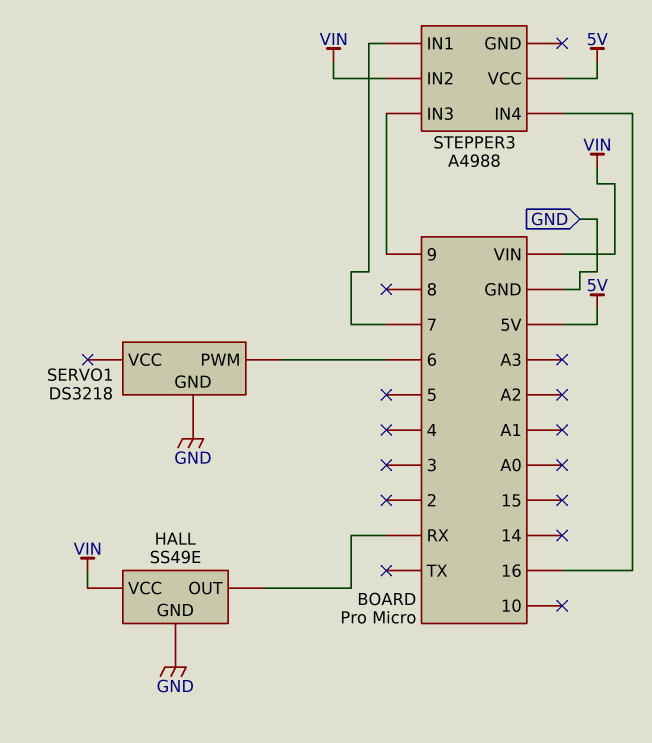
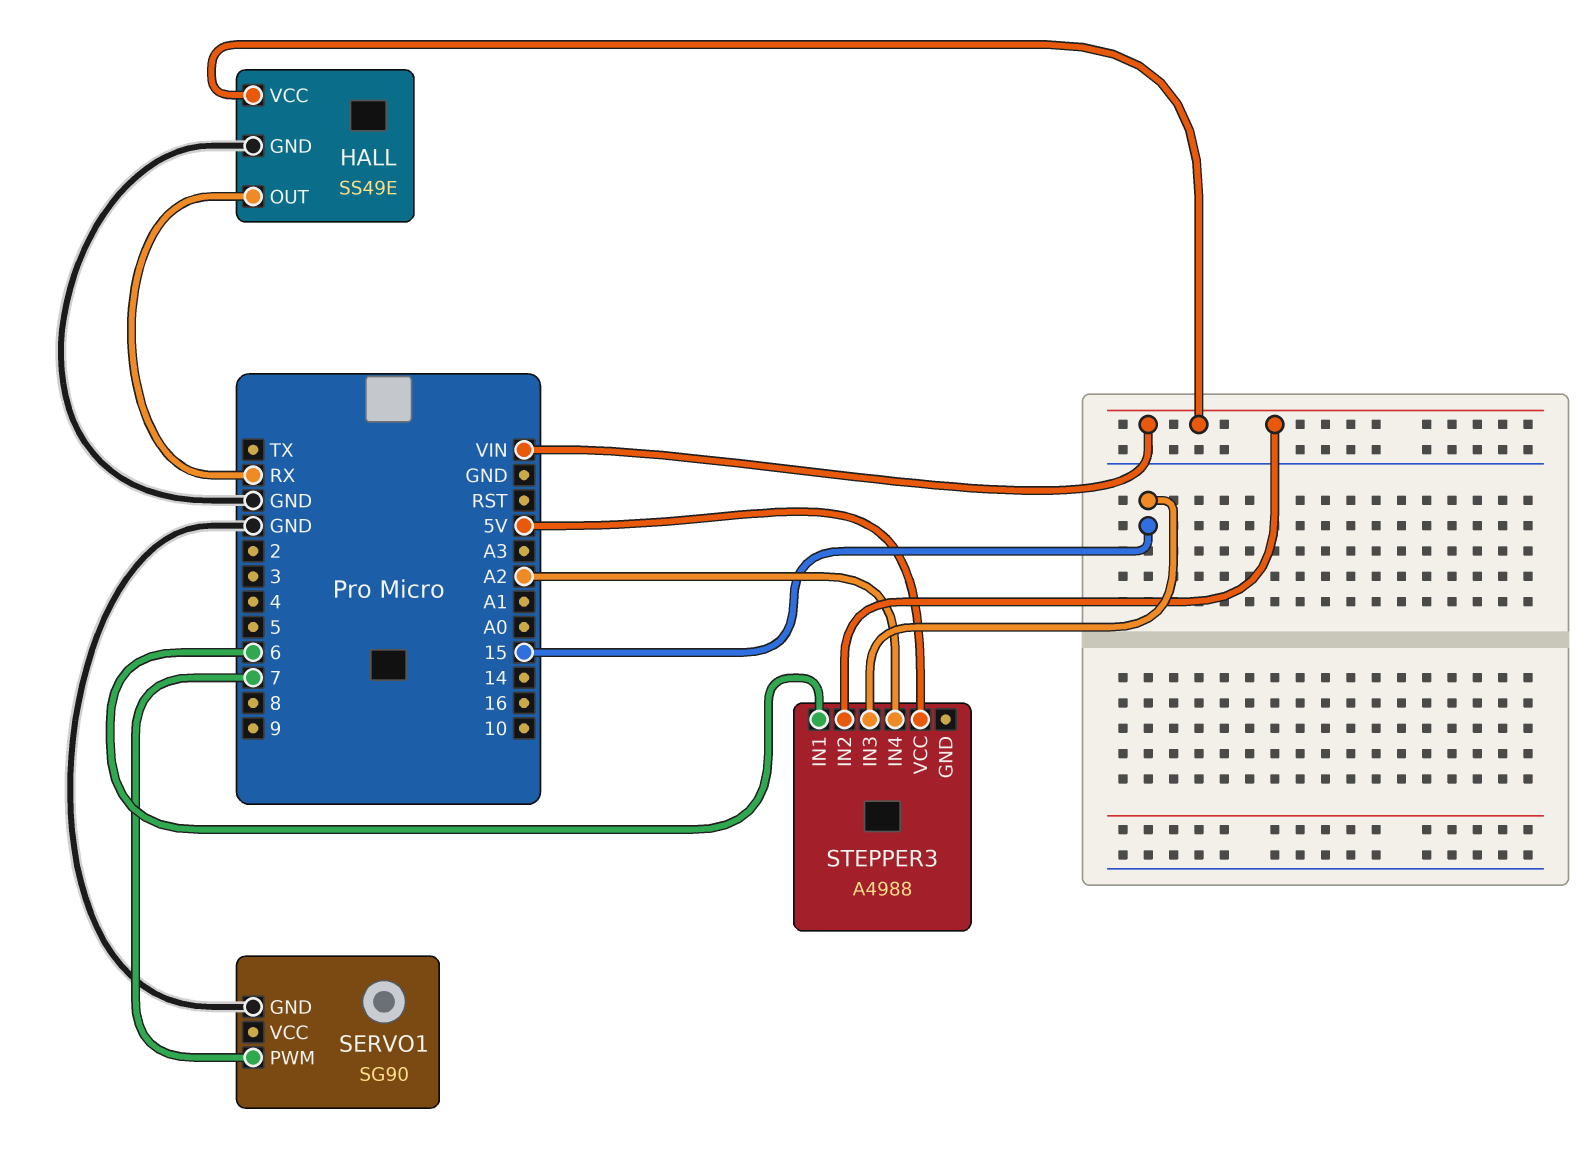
SERVO1: DS3218 -> SG90
SERVO1 pin PWM: 6 -> 7
STEPPER3 pin IN1: 7 -> 6
STEPPER3 pin IN3: 9 -> 15
STEPPER3 pin IN4: 16 -> A2

